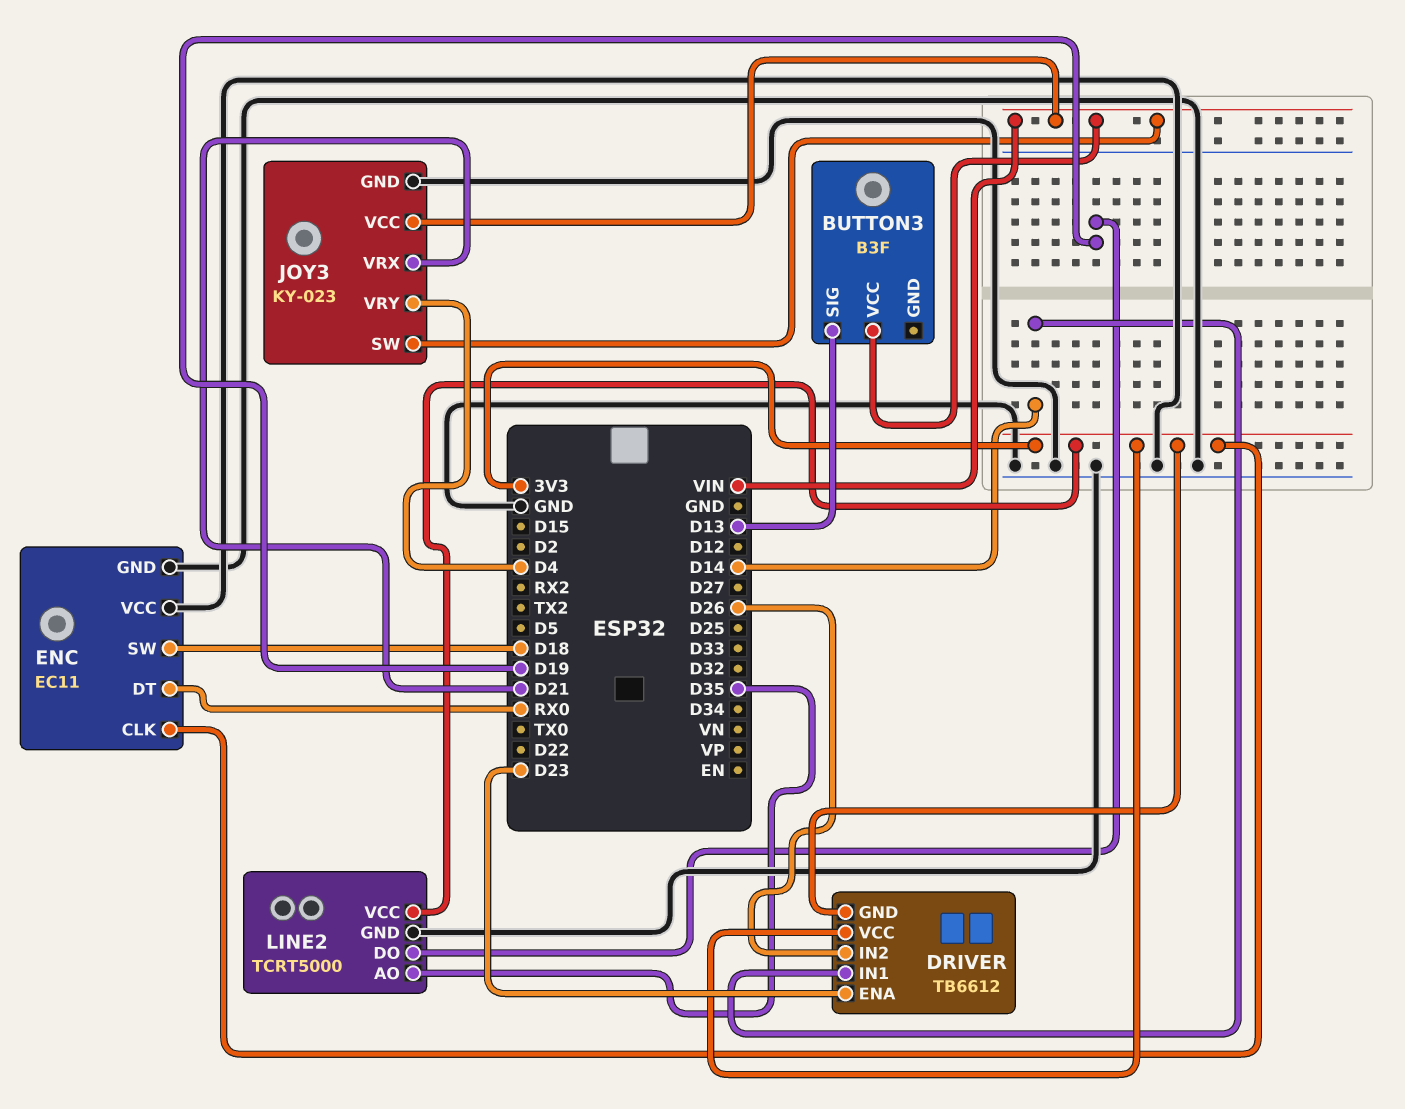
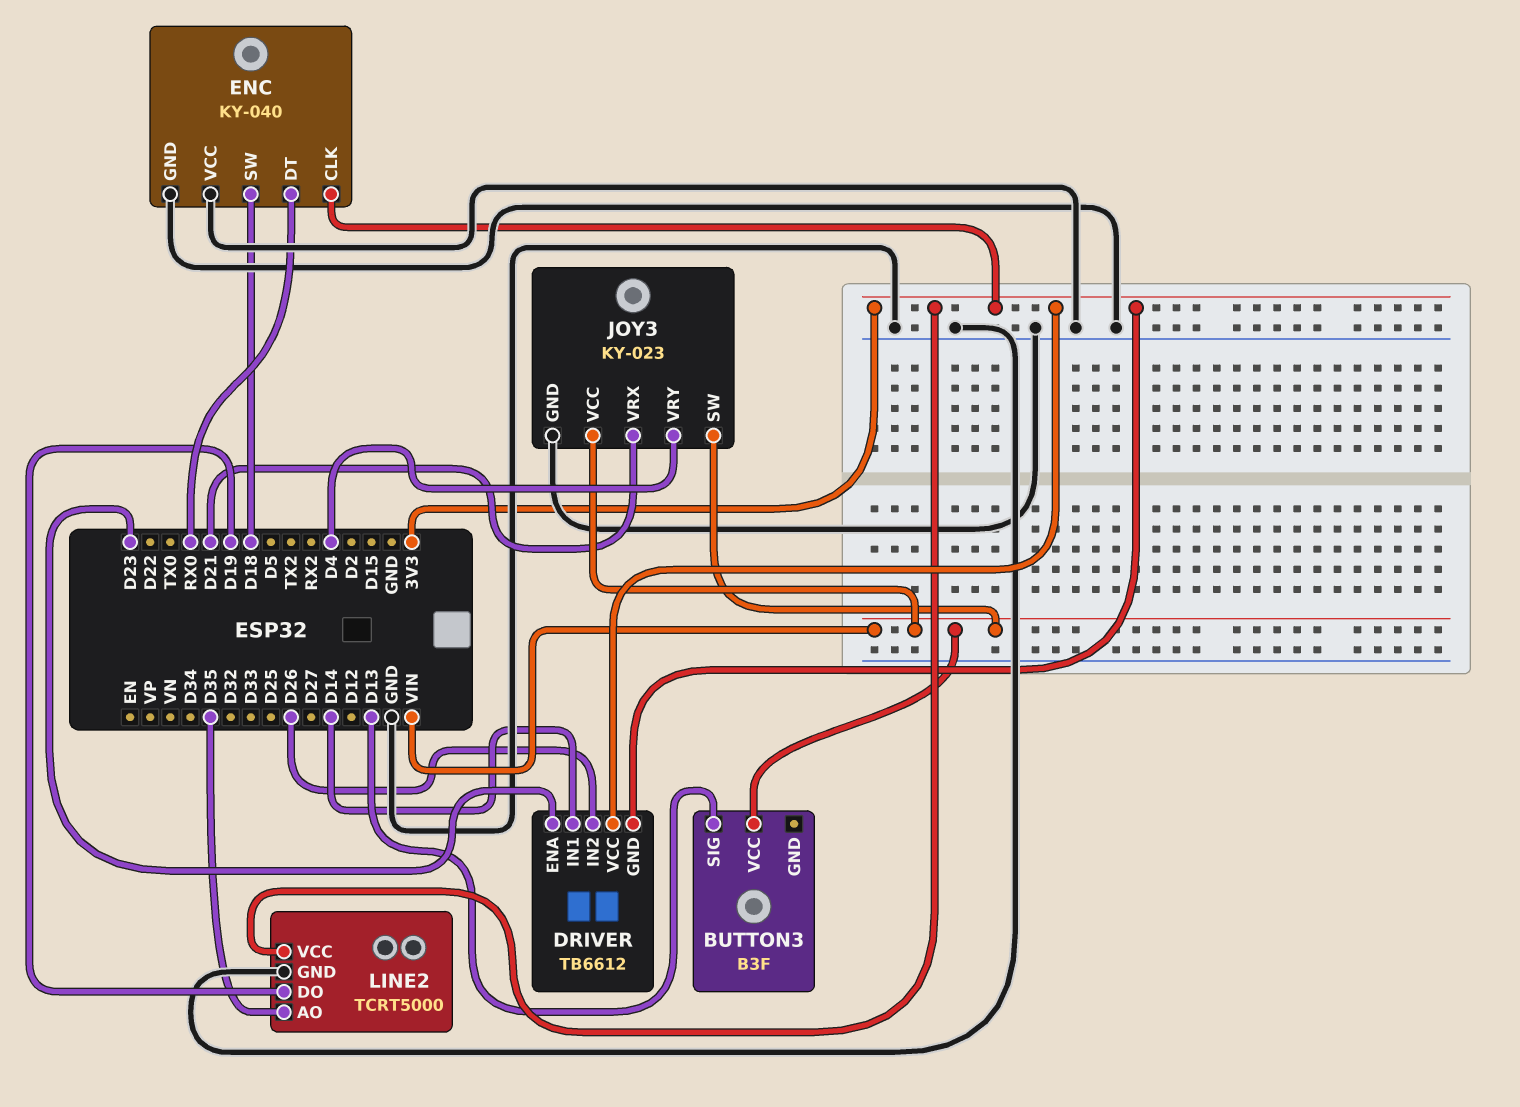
ENC: EC11 -> KY-040

